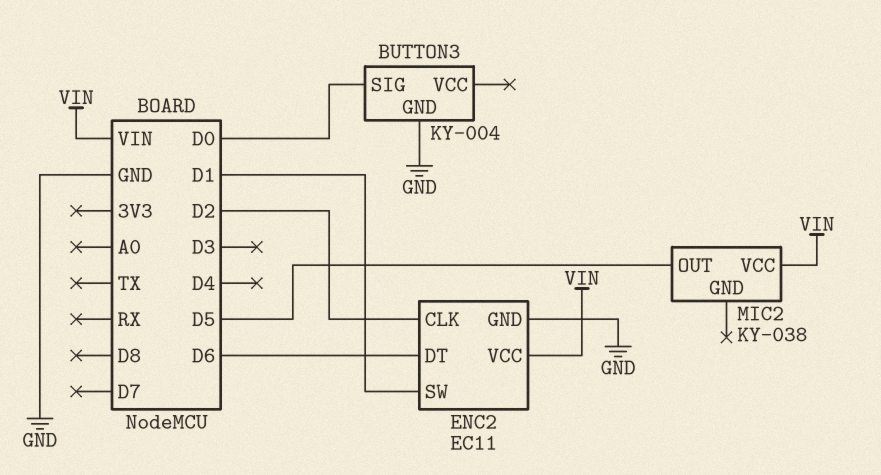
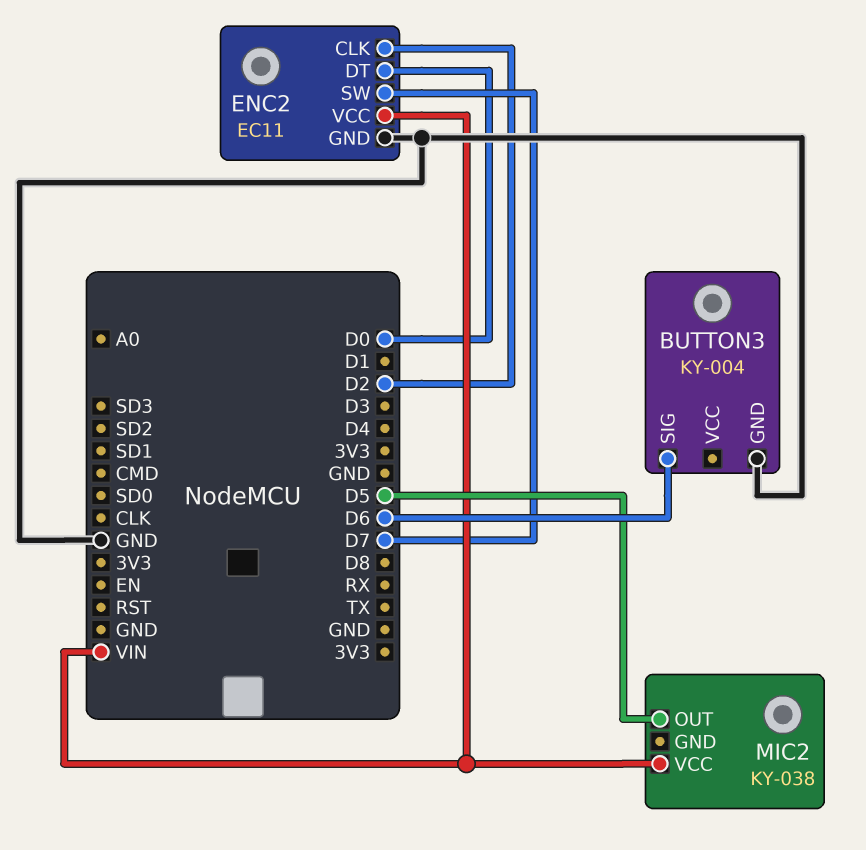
BUTTON3 pin SIG: D0 -> D6
ENC2 pin DT: D6 -> D0
ENC2 pin SW: D1 -> D7

